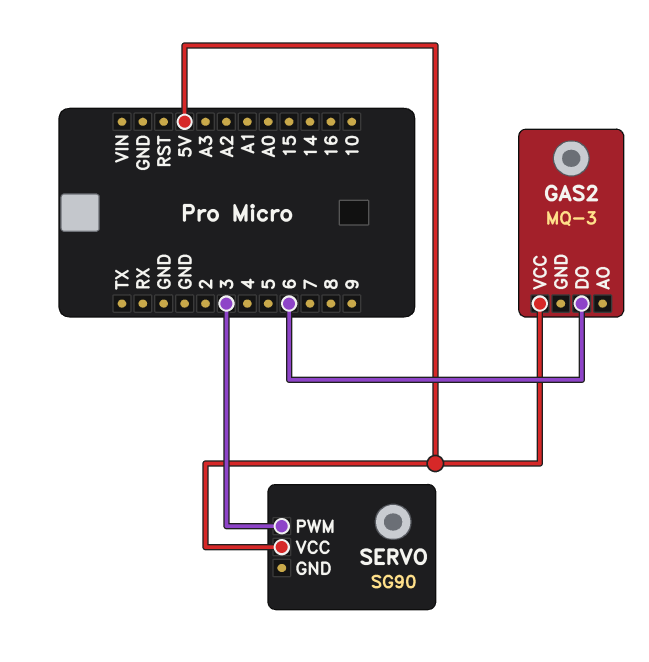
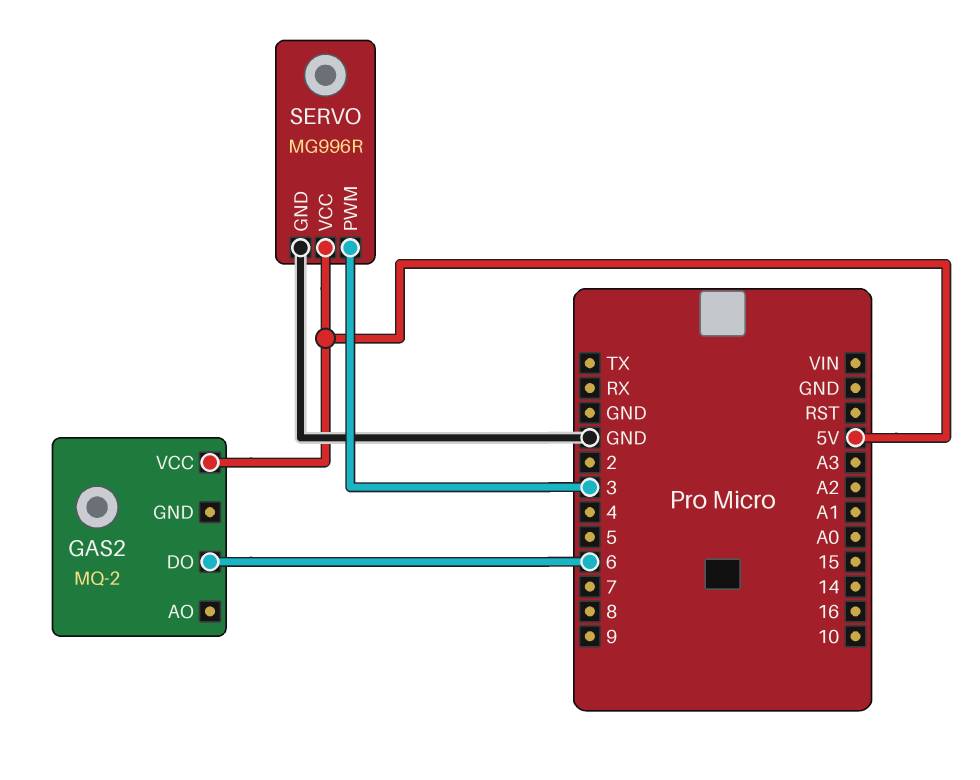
GAS2: MQ-3 -> MQ-2
SERVO: SG90 -> MG996R
SERVO pin GND: none -> GND

